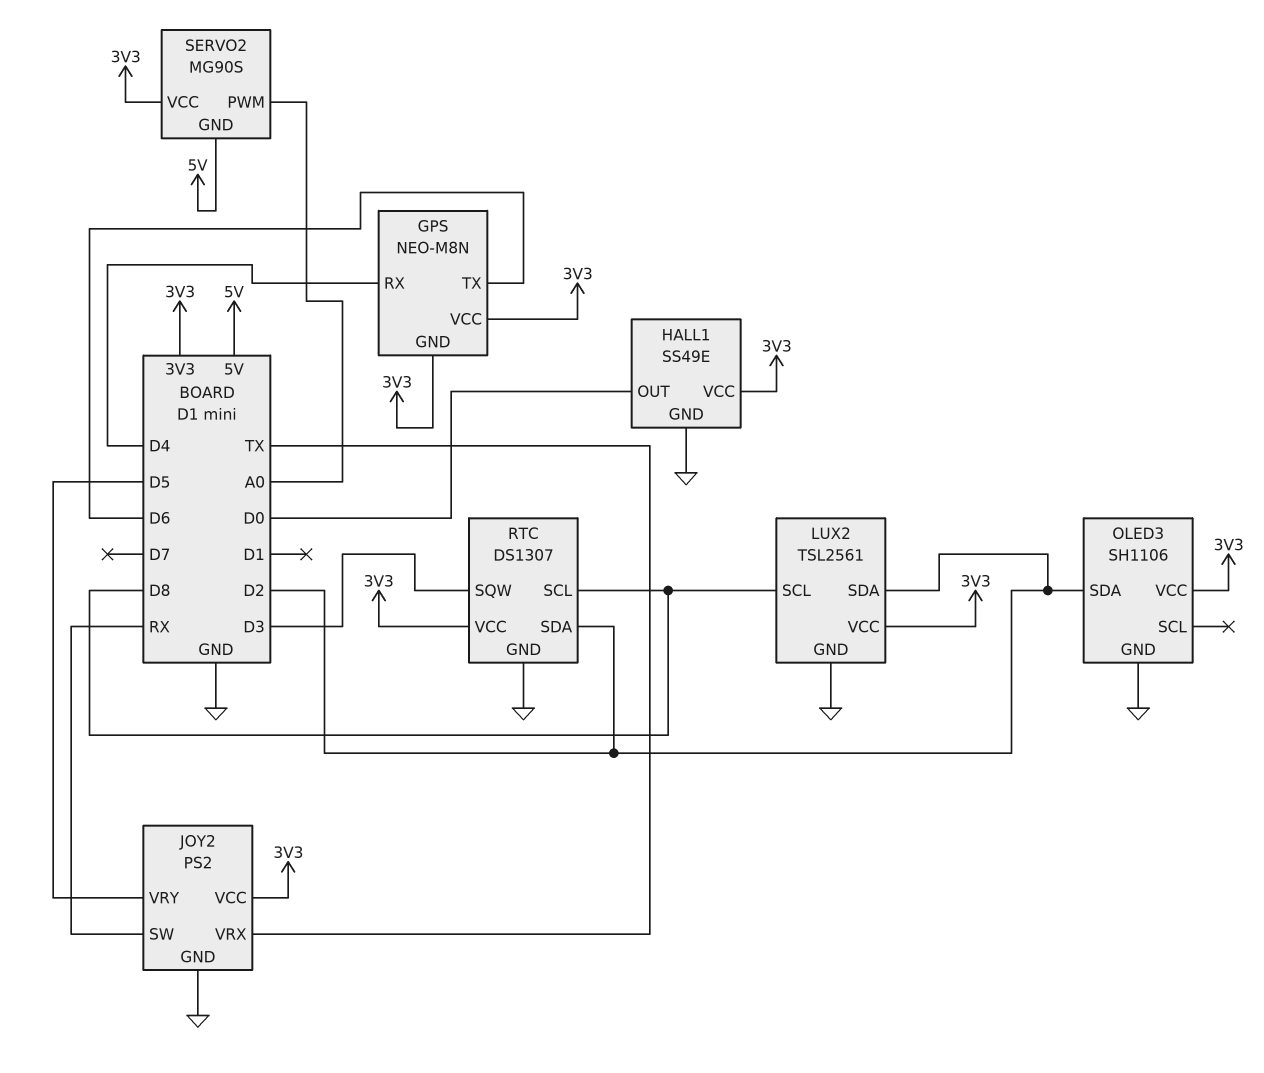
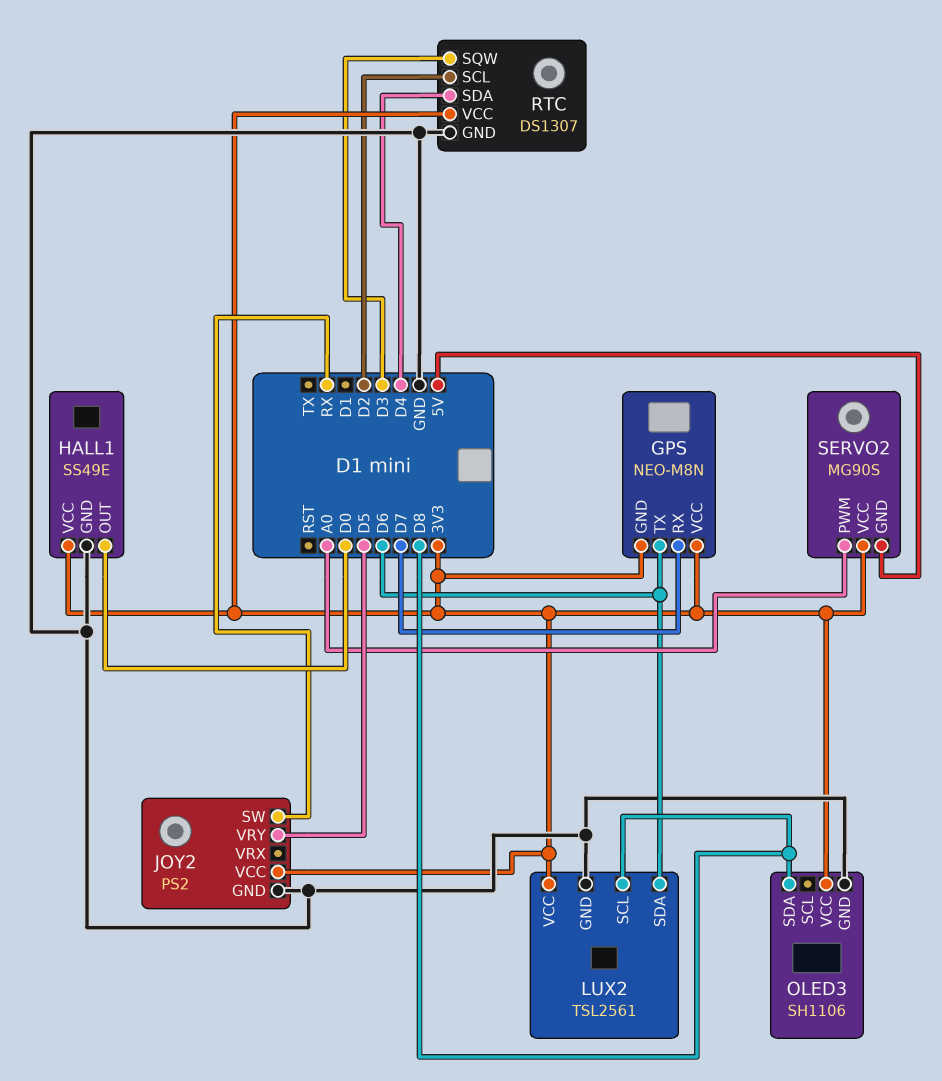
GPS pin RX: D4 -> D7
JOY2 pin VRX: TX -> none
LUX2 pin SDA: D2 -> D6
OLED3 pin SDA: D2 -> D8
RTC pin SCL: D8 -> D2
RTC pin SDA: D2 -> D4

